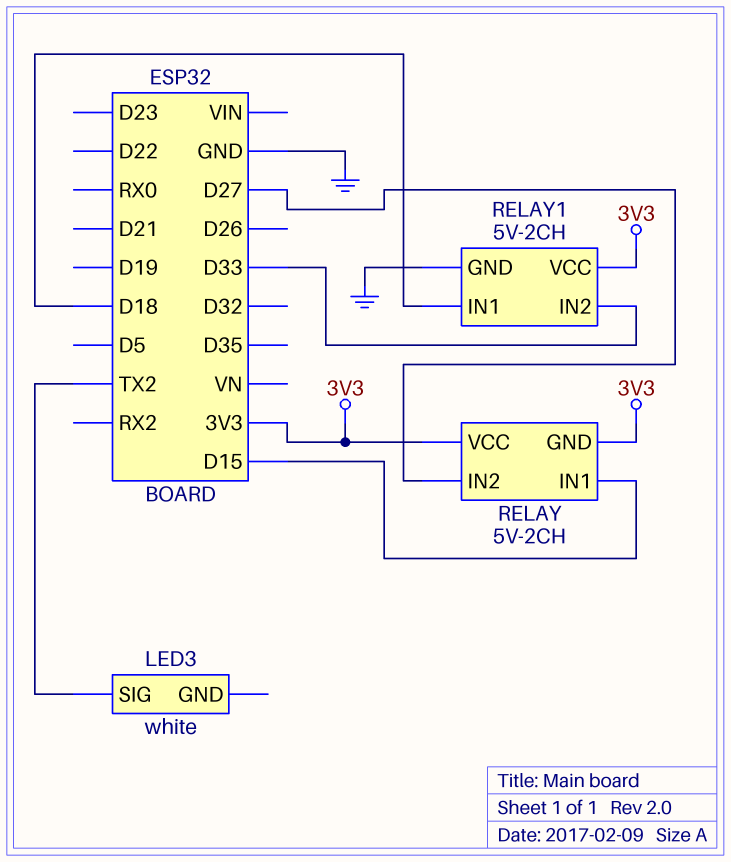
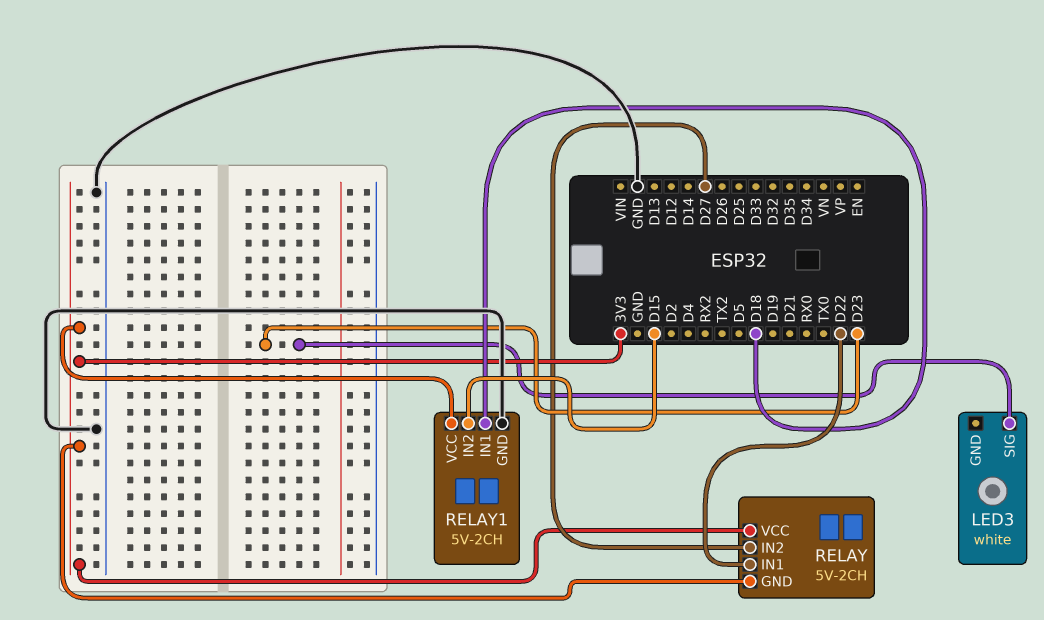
LED3 pin SIG: TX2 -> D23
RELAY pin IN1: D15 -> D22
RELAY1 pin IN2: D33 -> D15

